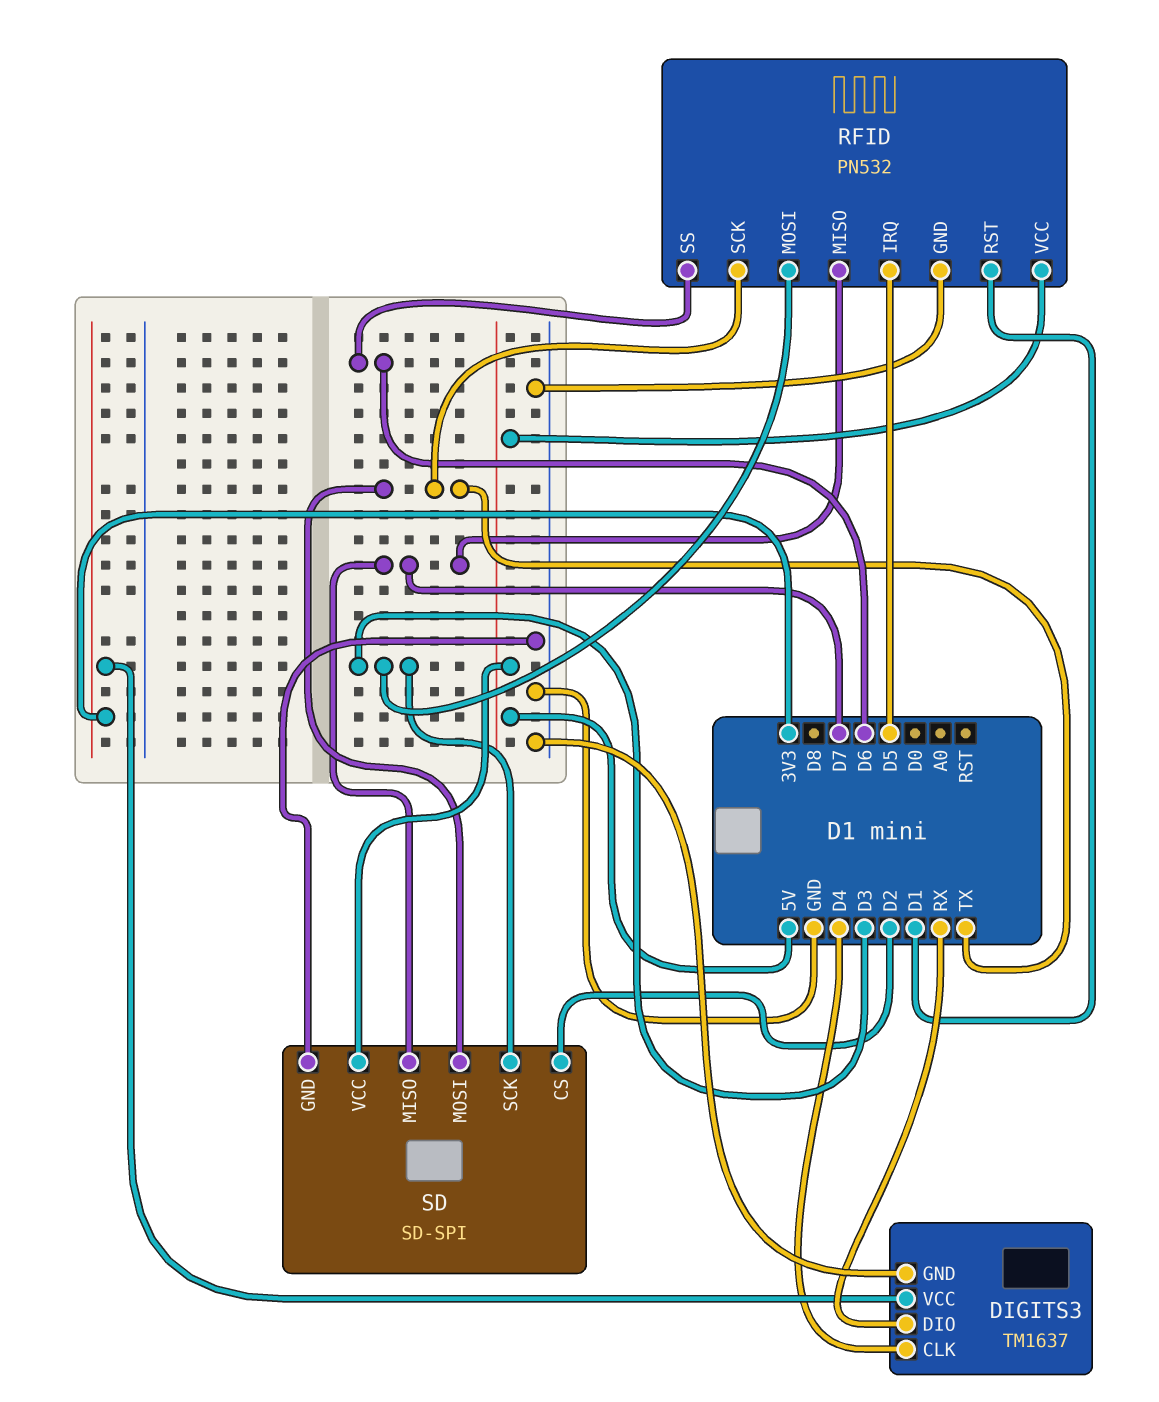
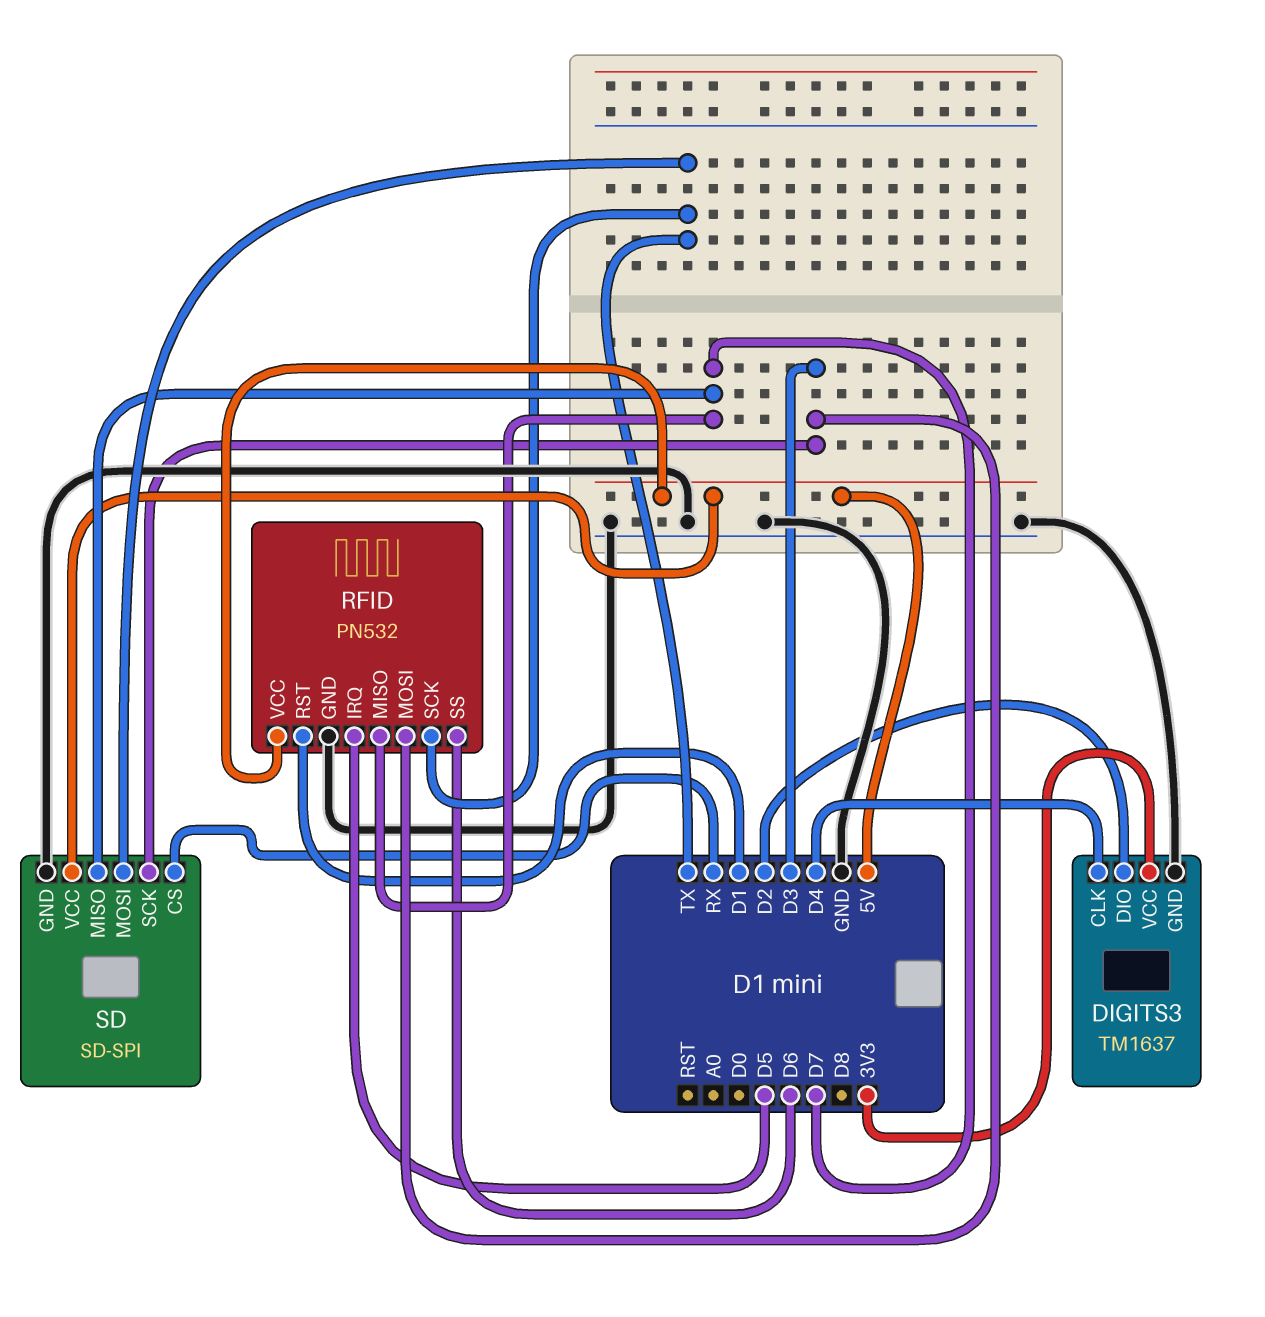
DIGITS3 pin DIO: RX -> D2
SD pin CS: D2 -> RX

